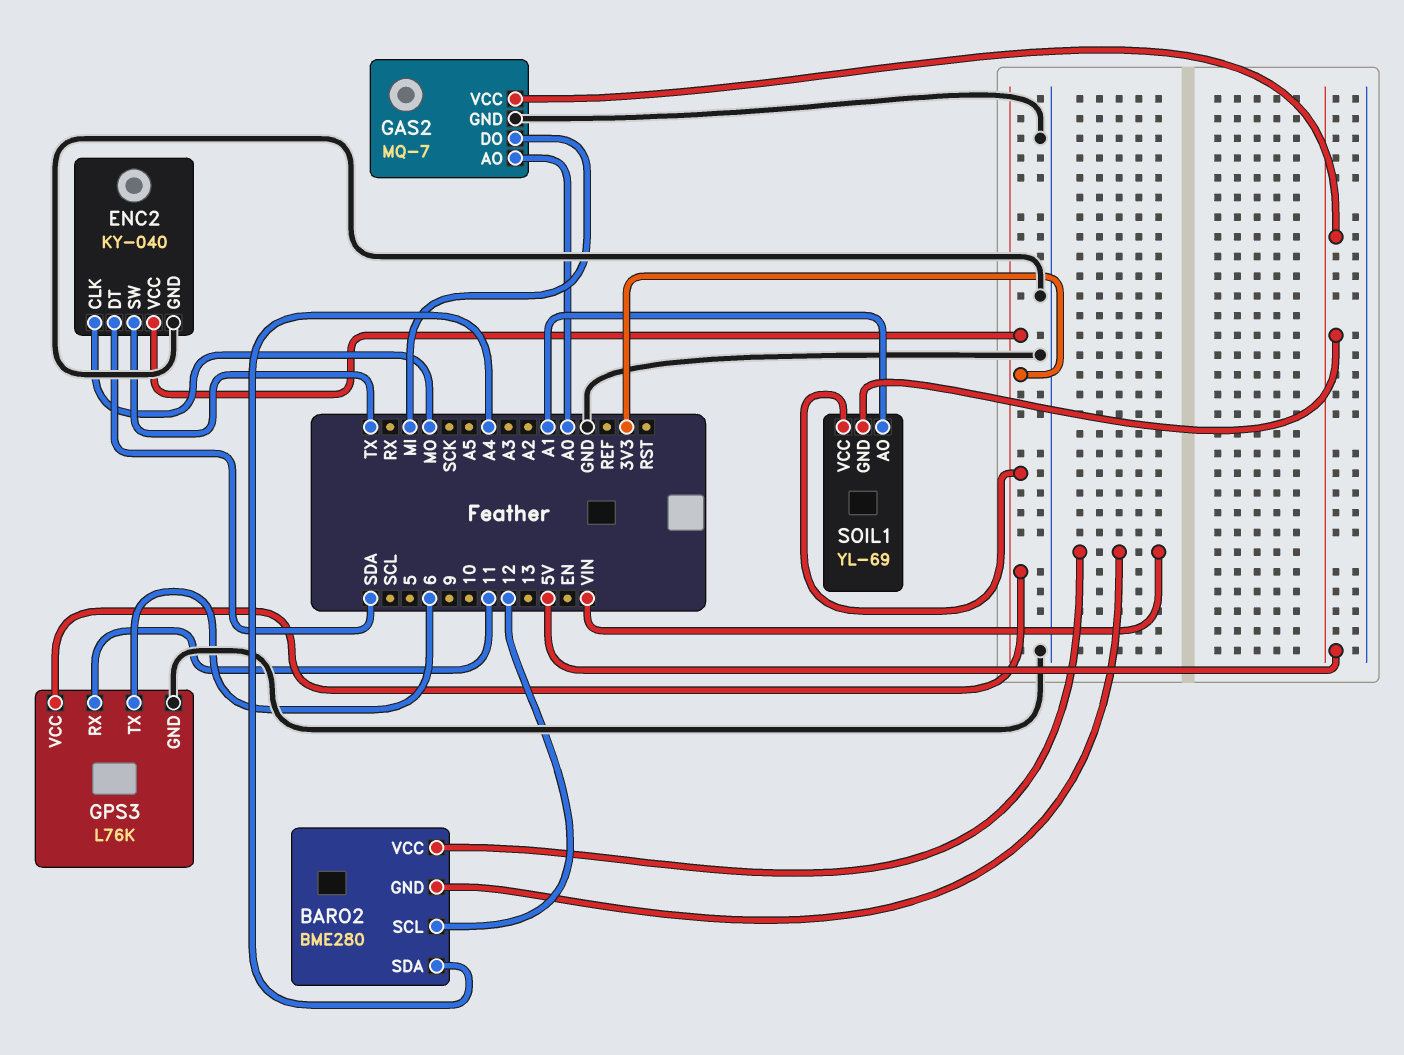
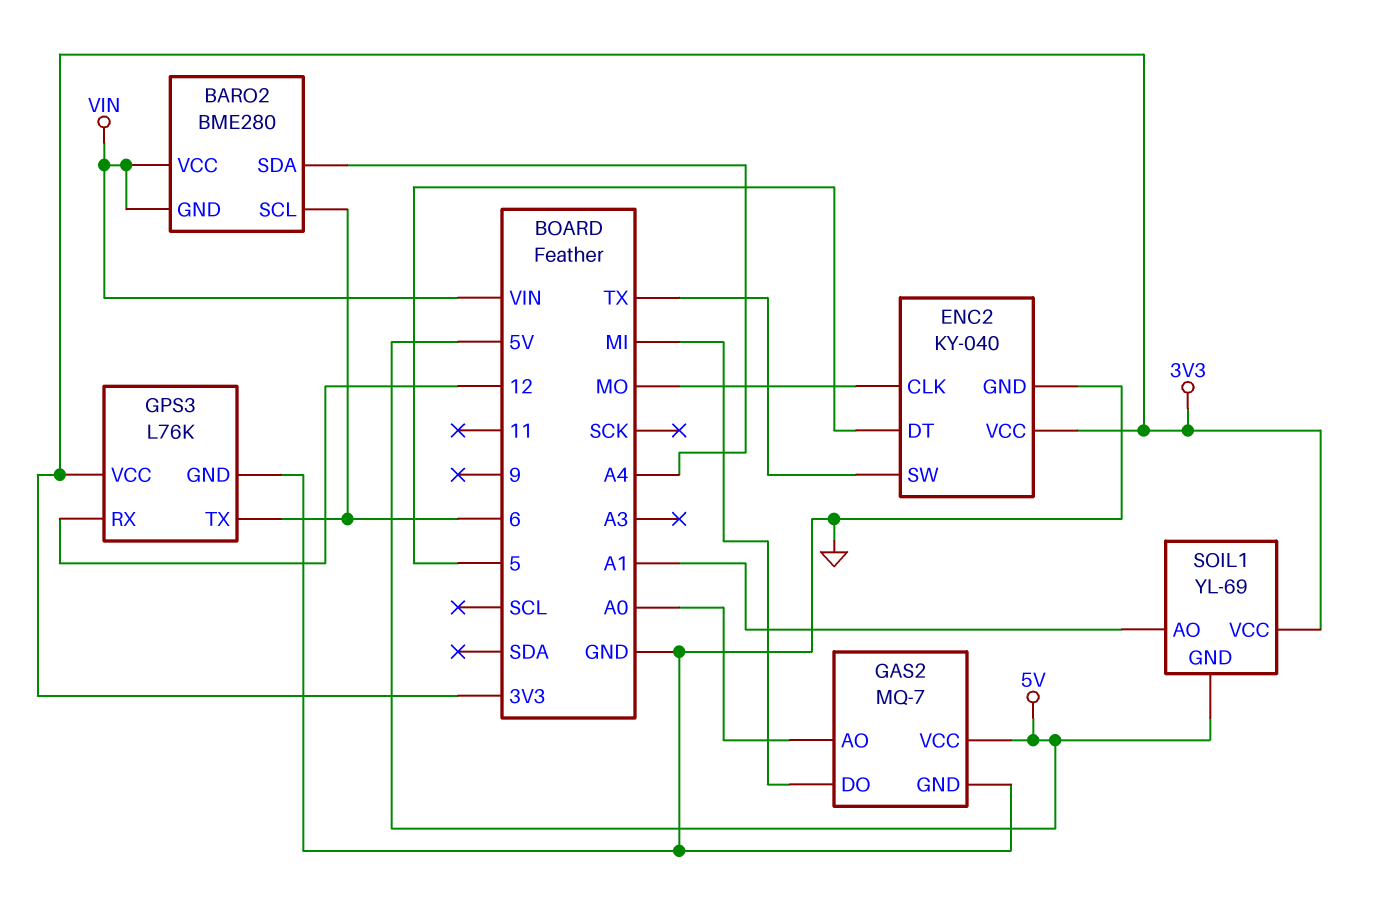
BARO2 pin SCL: 12 -> 6
ENC2 pin DT: SDA -> 5
GPS3 pin RX: 11 -> 12

